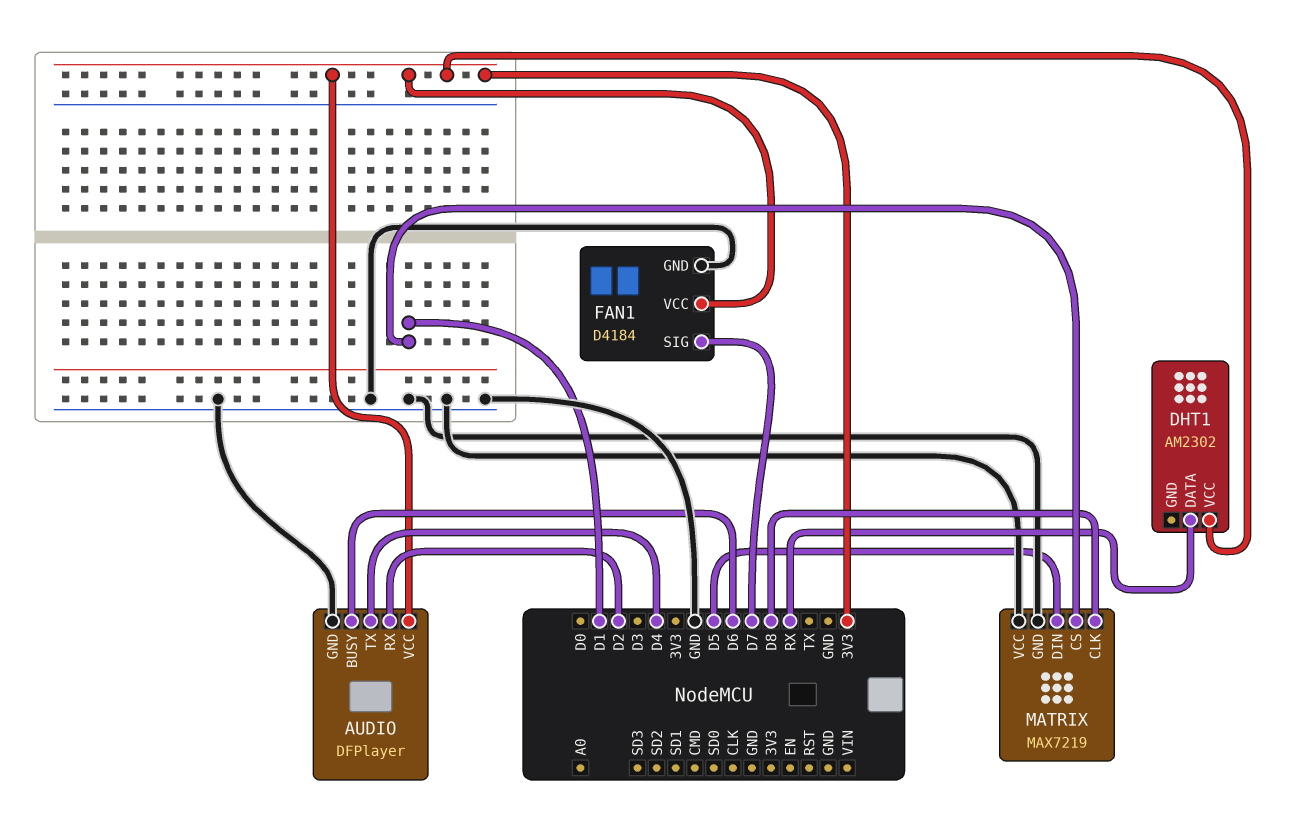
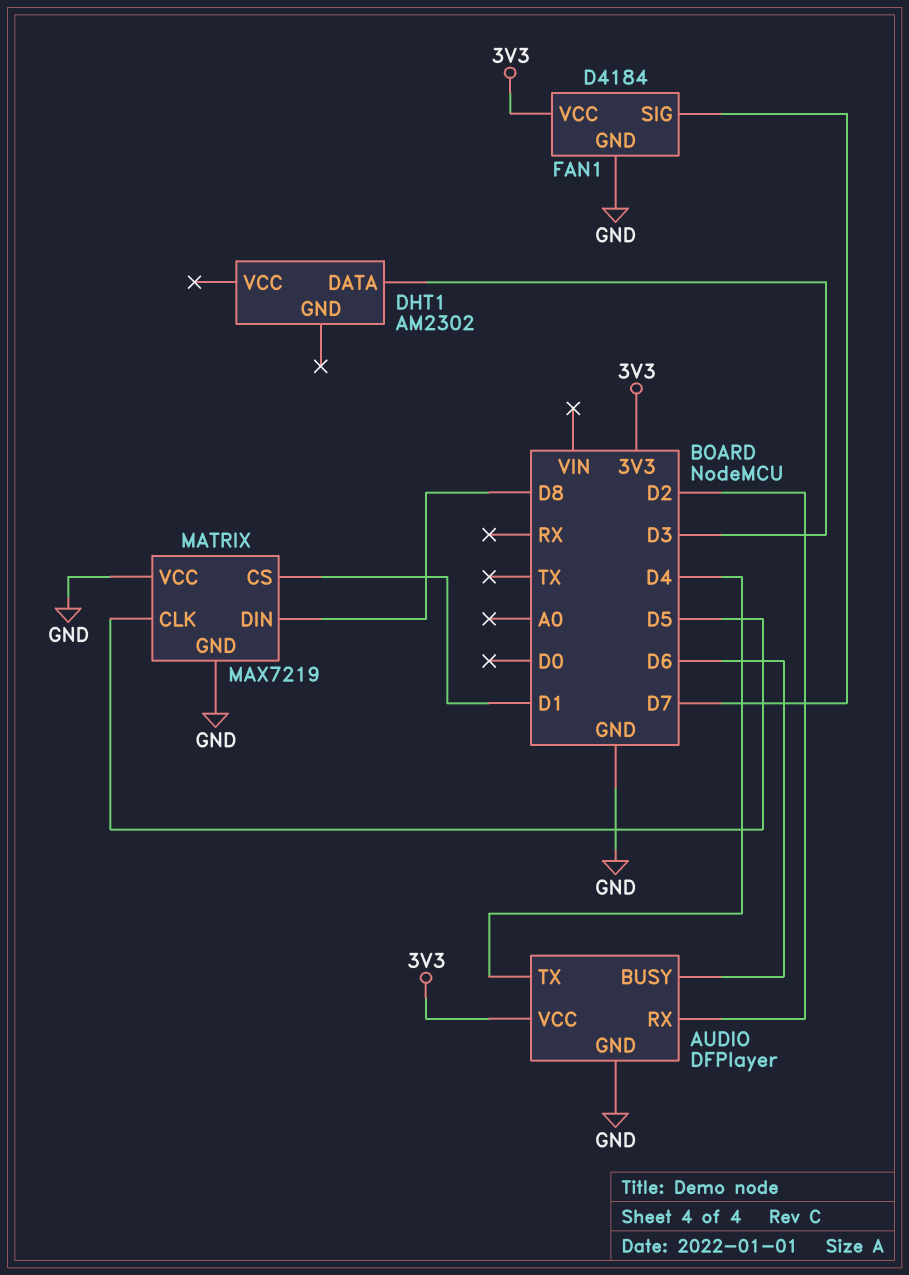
DHT1 pin DATA: RX -> D3
DHT1 pin VCC: 3V3 -> none
MATRIX pin CLK: D8 -> D5
MATRIX pin DIN: D5 -> D8

